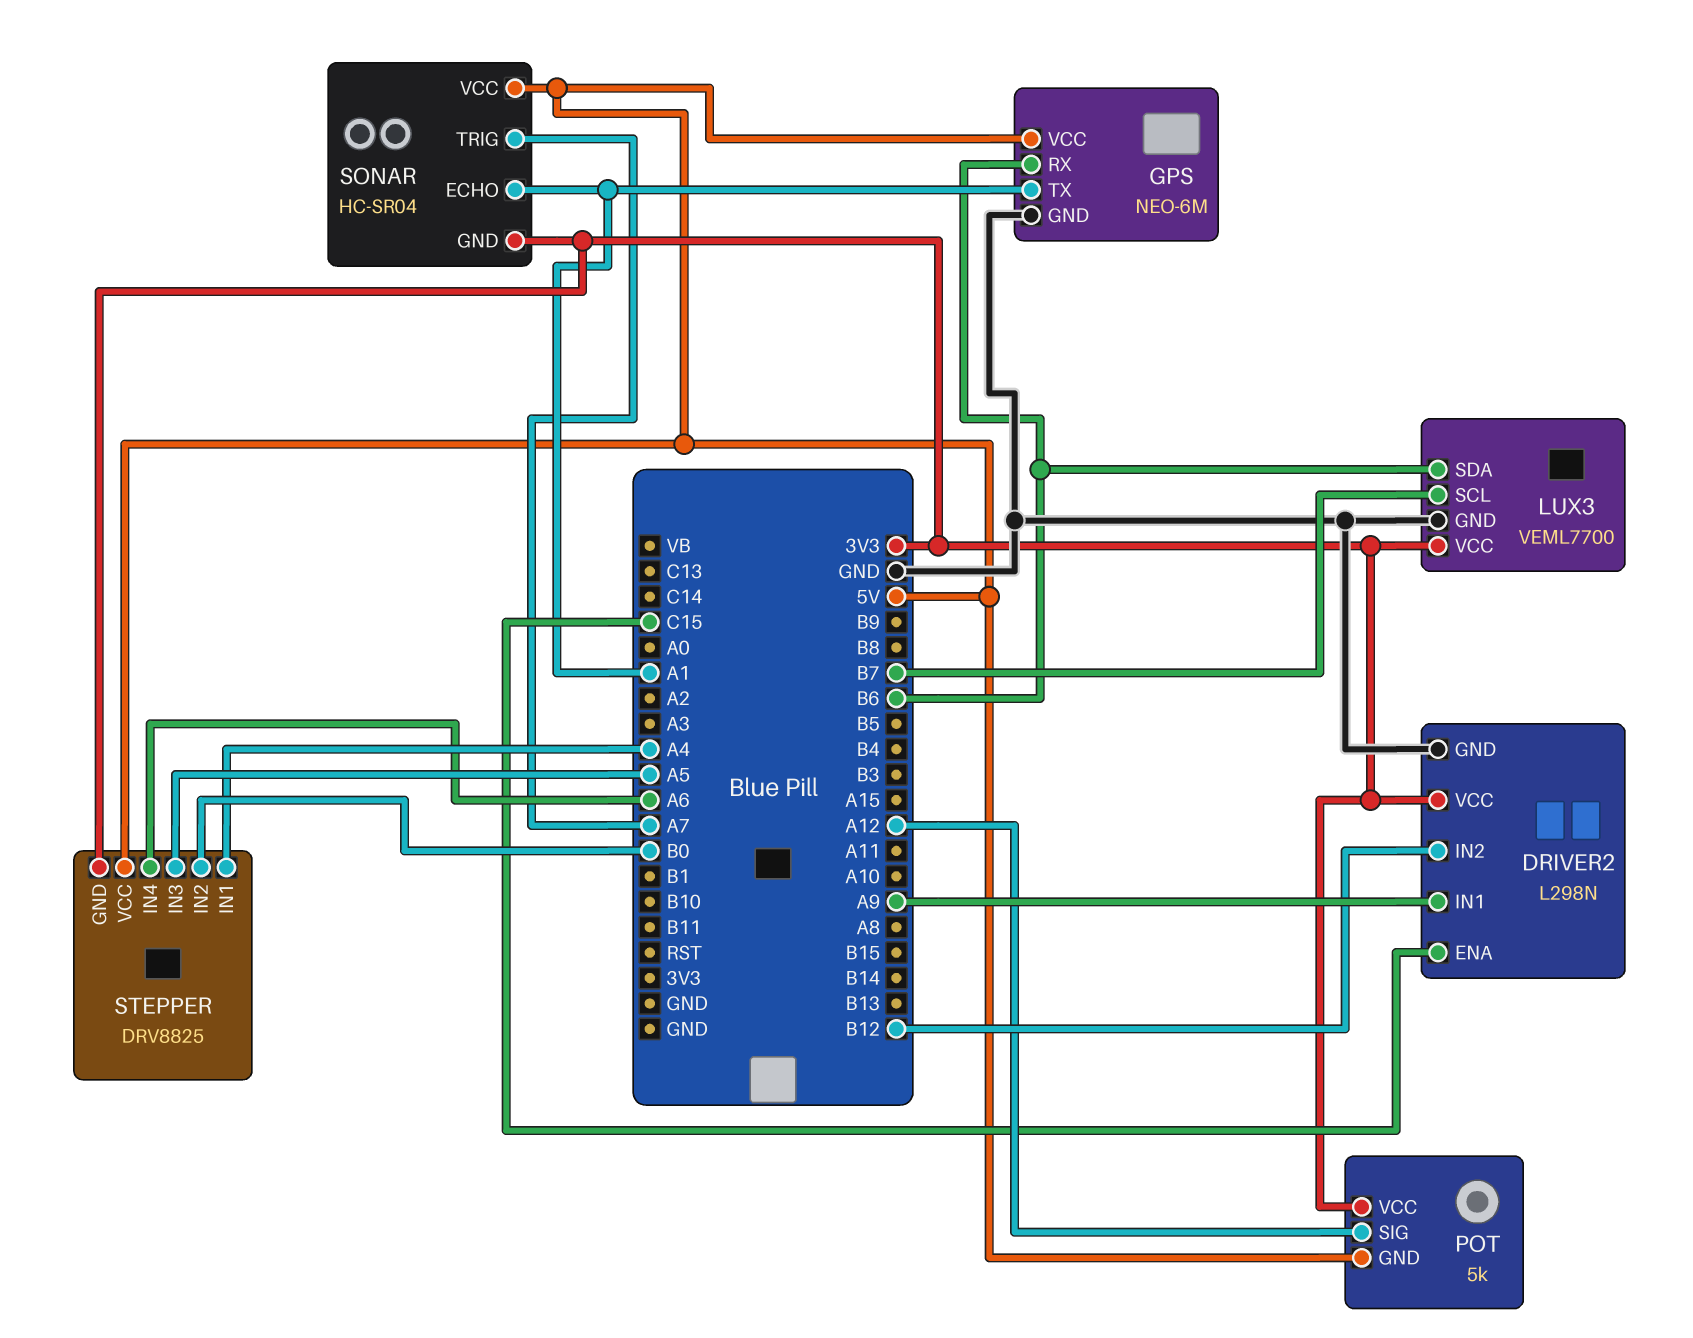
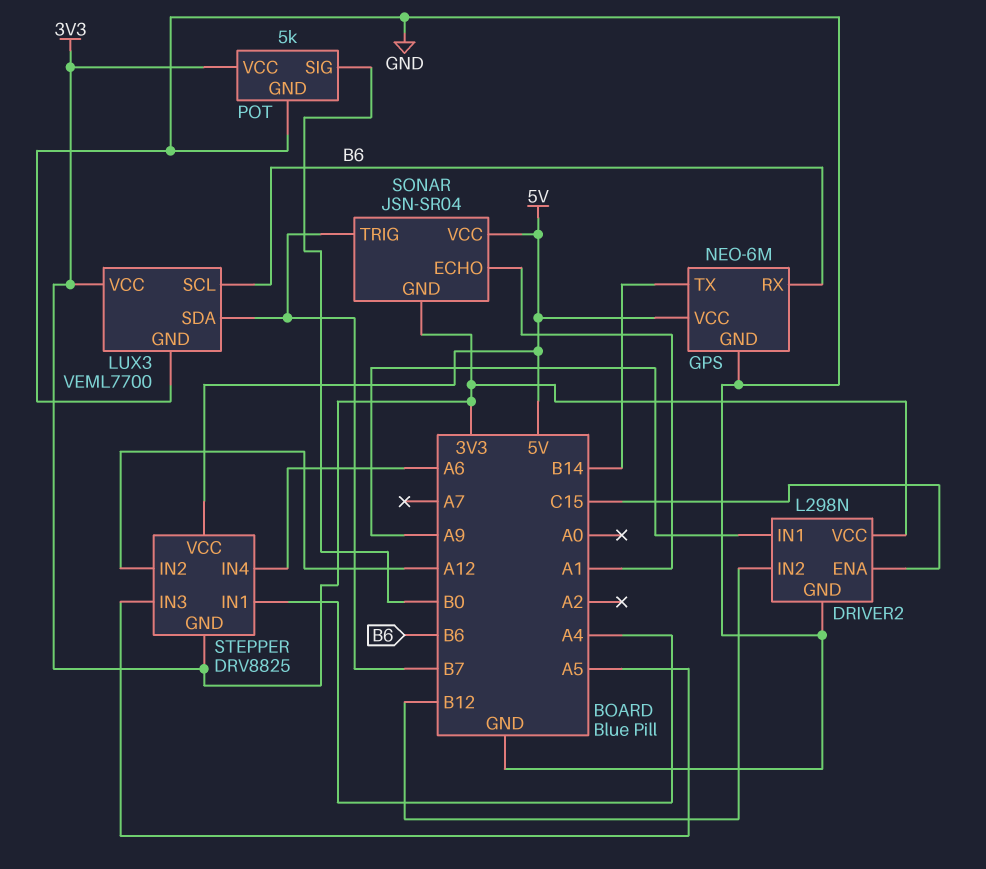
GPS pin TX: A1 -> B14
LUX3 pin SCL: B7 -> B6
LUX3 pin SDA: B6 -> B7
POT pin GND: 5V -> GND
POT pin SIG: A12 -> B0
SONAR: HC-SR04 -> JSN-SR04
SONAR pin TRIG: A7 -> B7
STEPPER pin IN2: B0 -> A12

